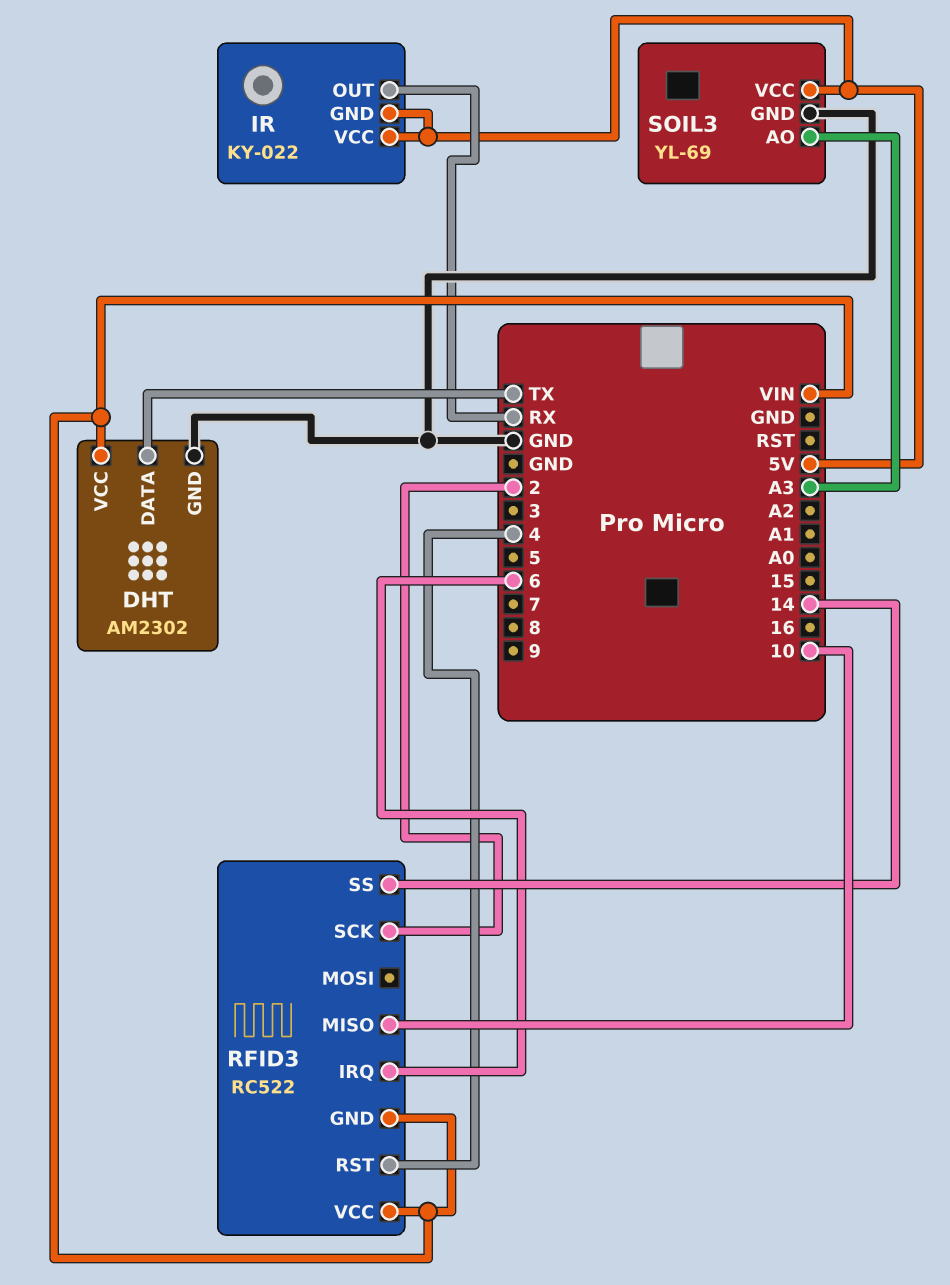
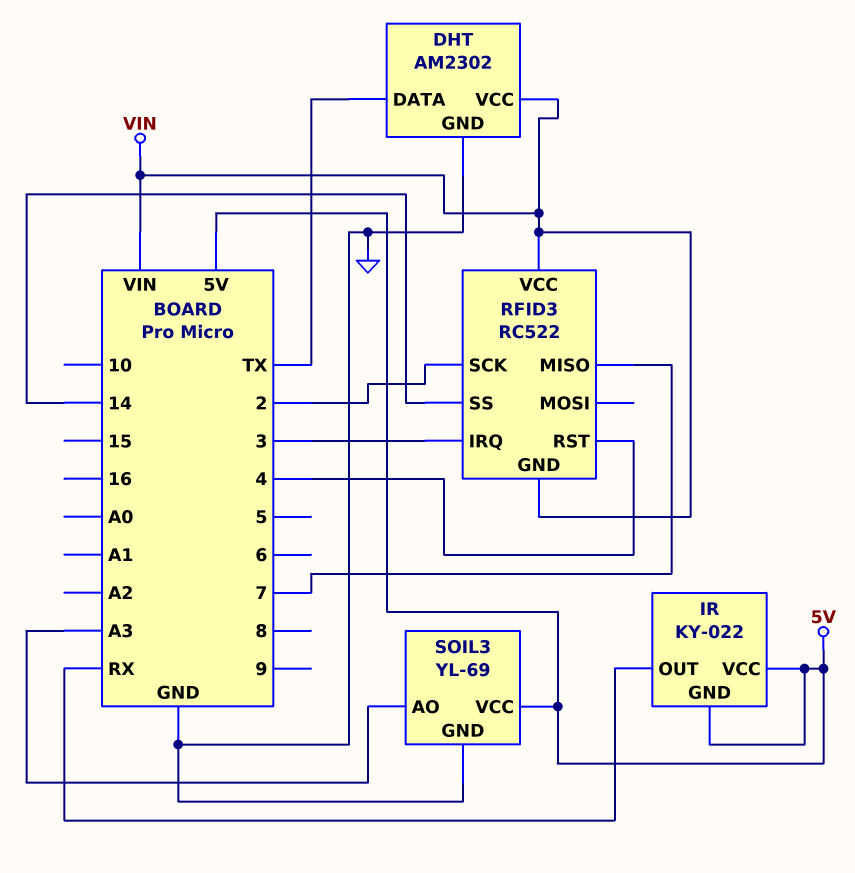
RFID3 pin IRQ: 6 -> 3
RFID3 pin MISO: 10 -> 7

